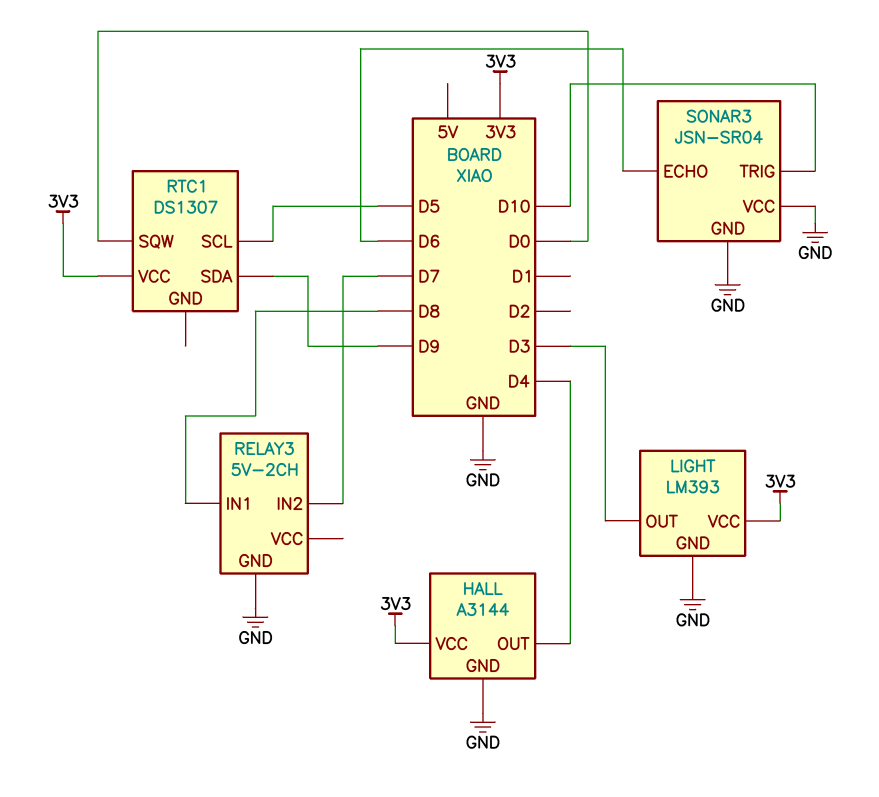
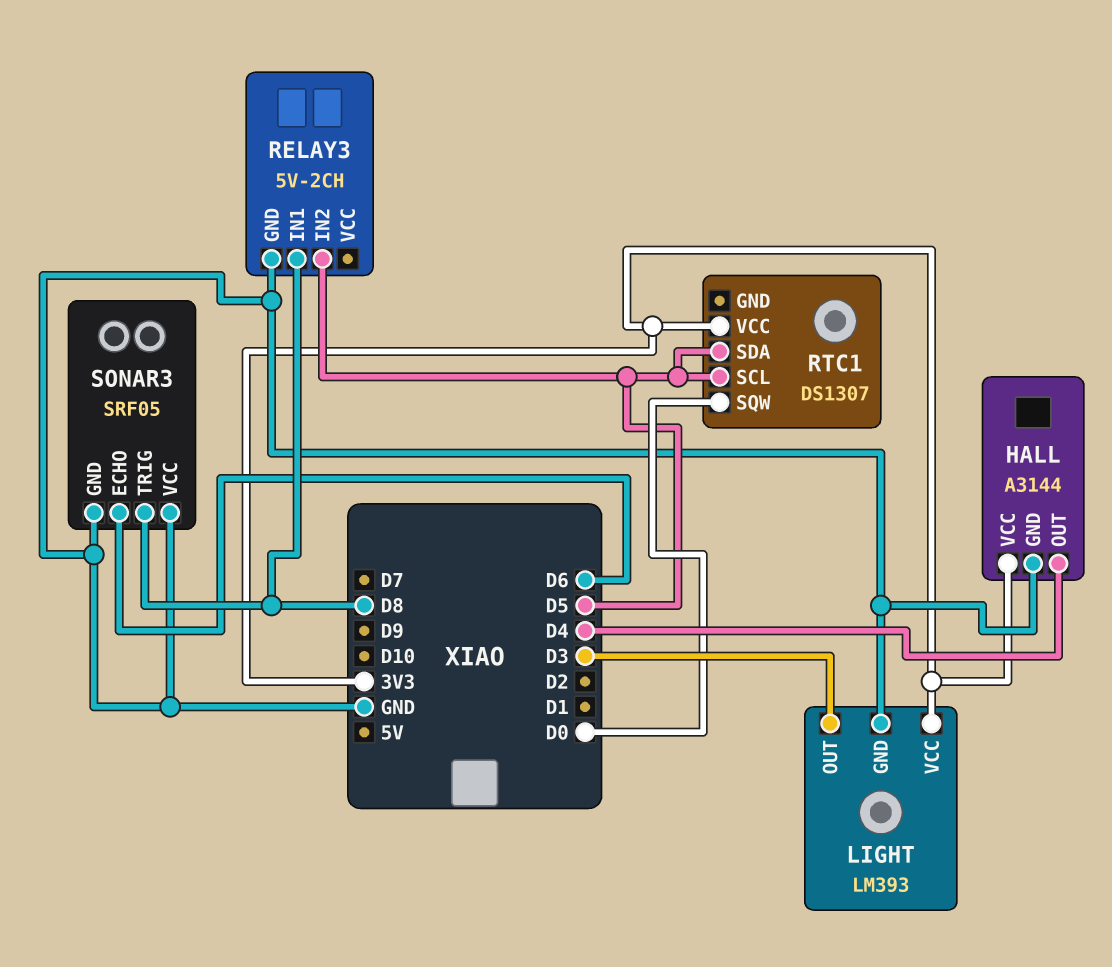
RELAY3 pin IN2: D7 -> D5
RTC1 pin SDA: D9 -> D5
SONAR3: JSN-SR04 -> SRF05
SONAR3 pin TRIG: D10 -> D8

